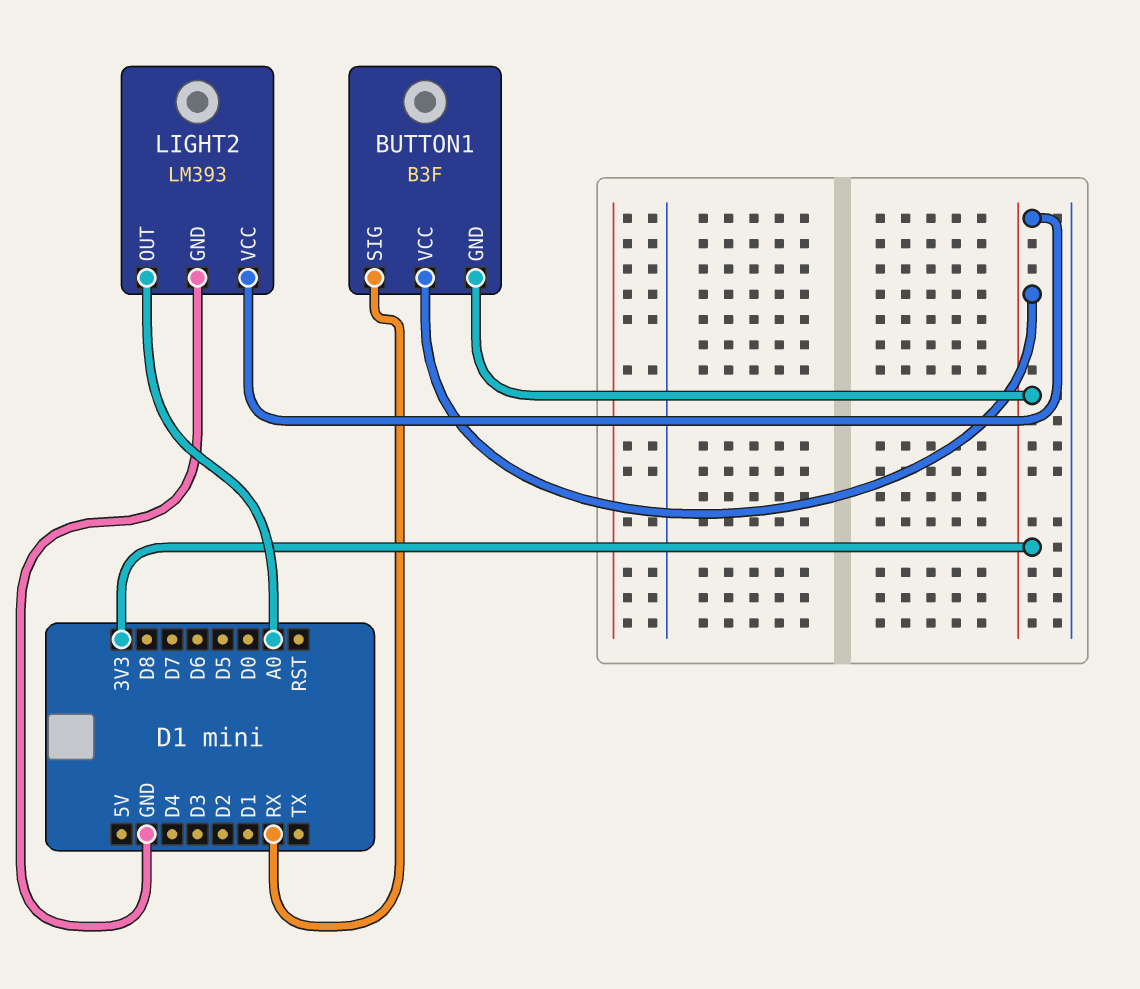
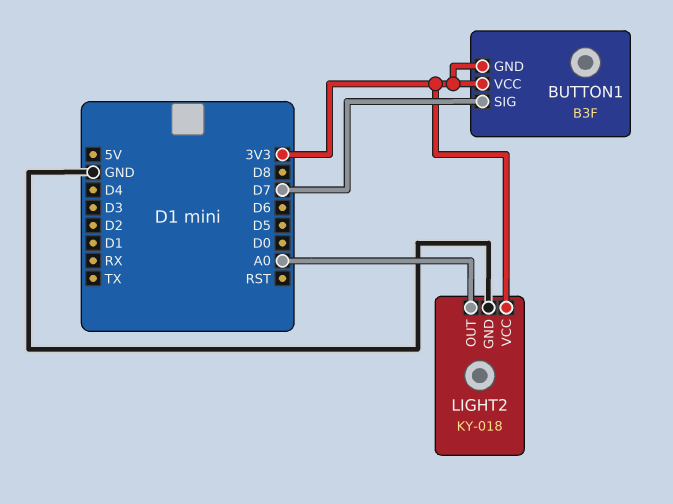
BUTTON1 pin SIG: RX -> D7
LIGHT2: LM393 -> KY-018

